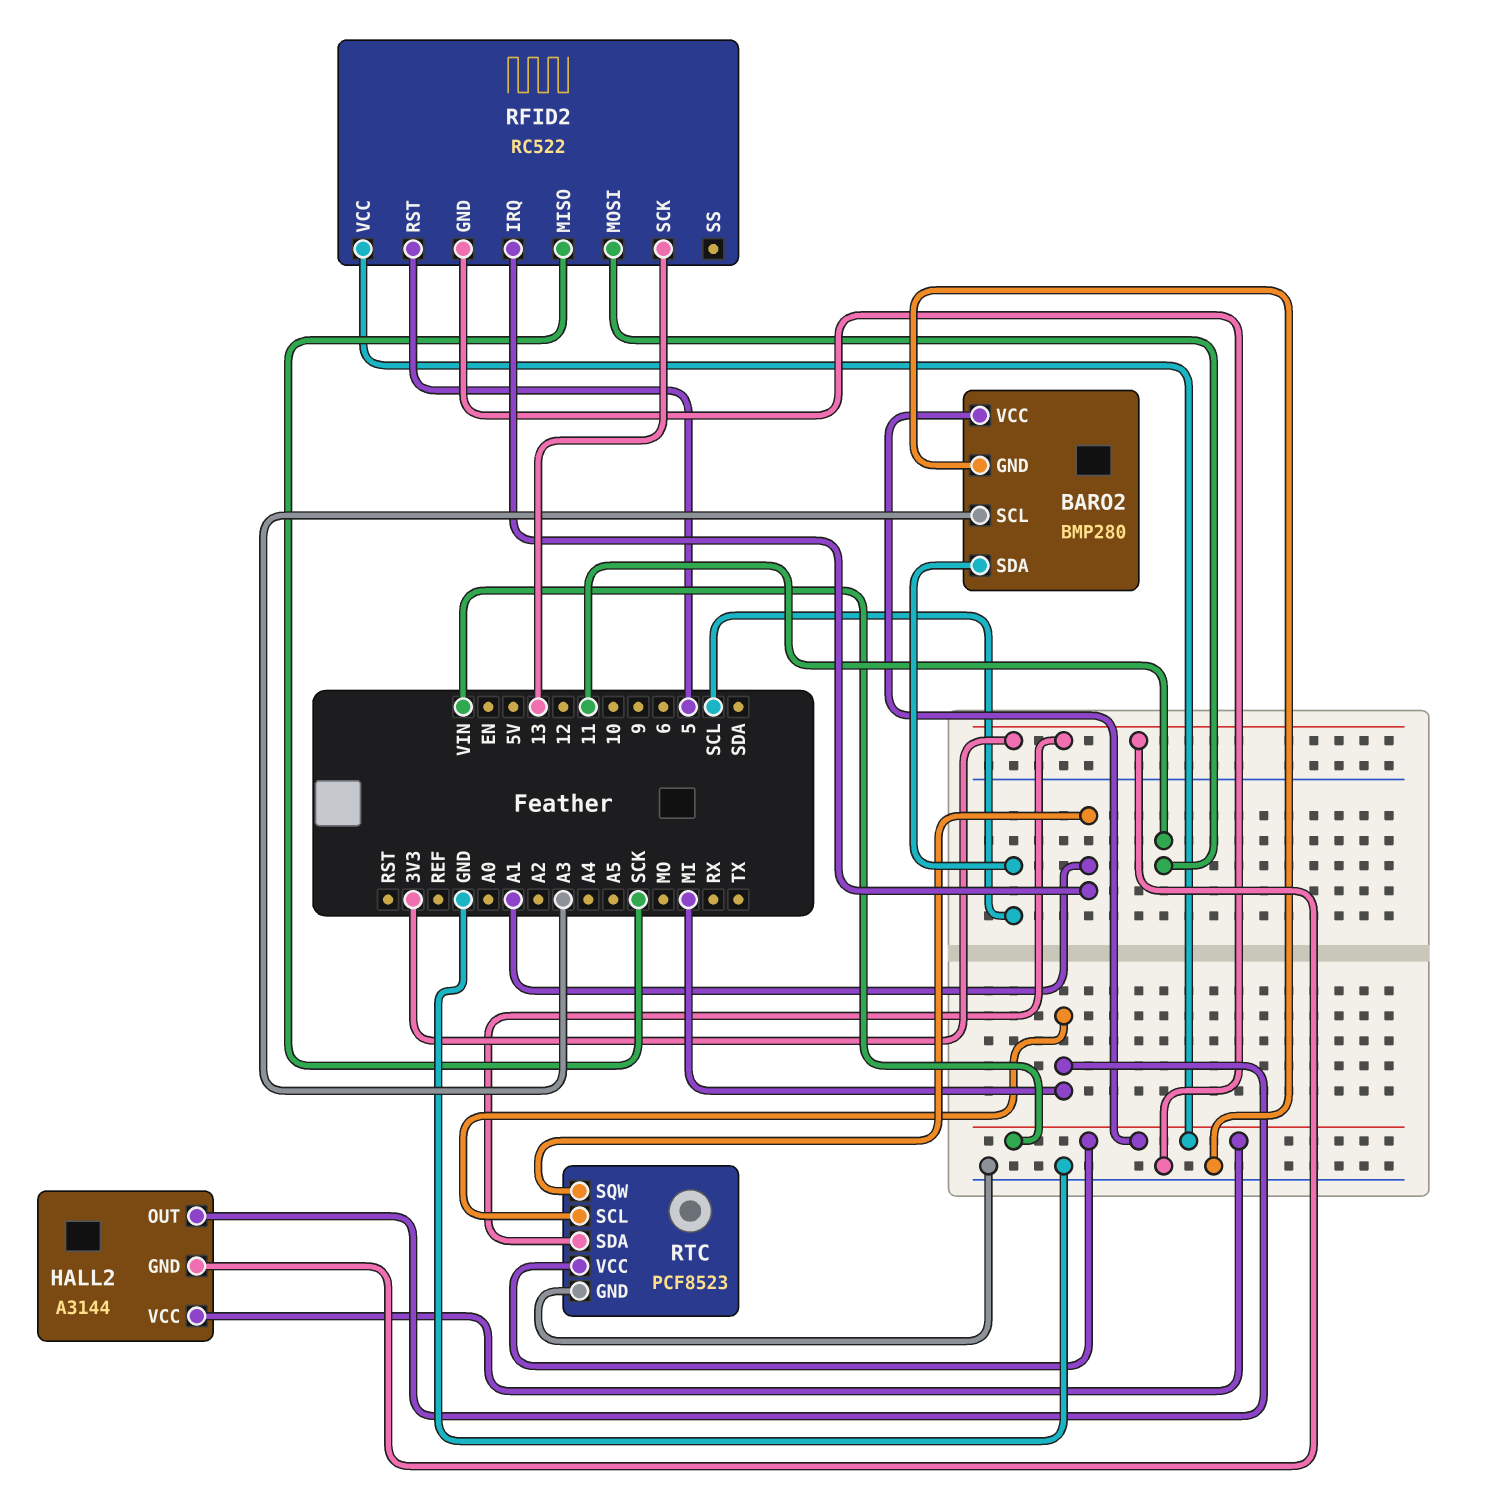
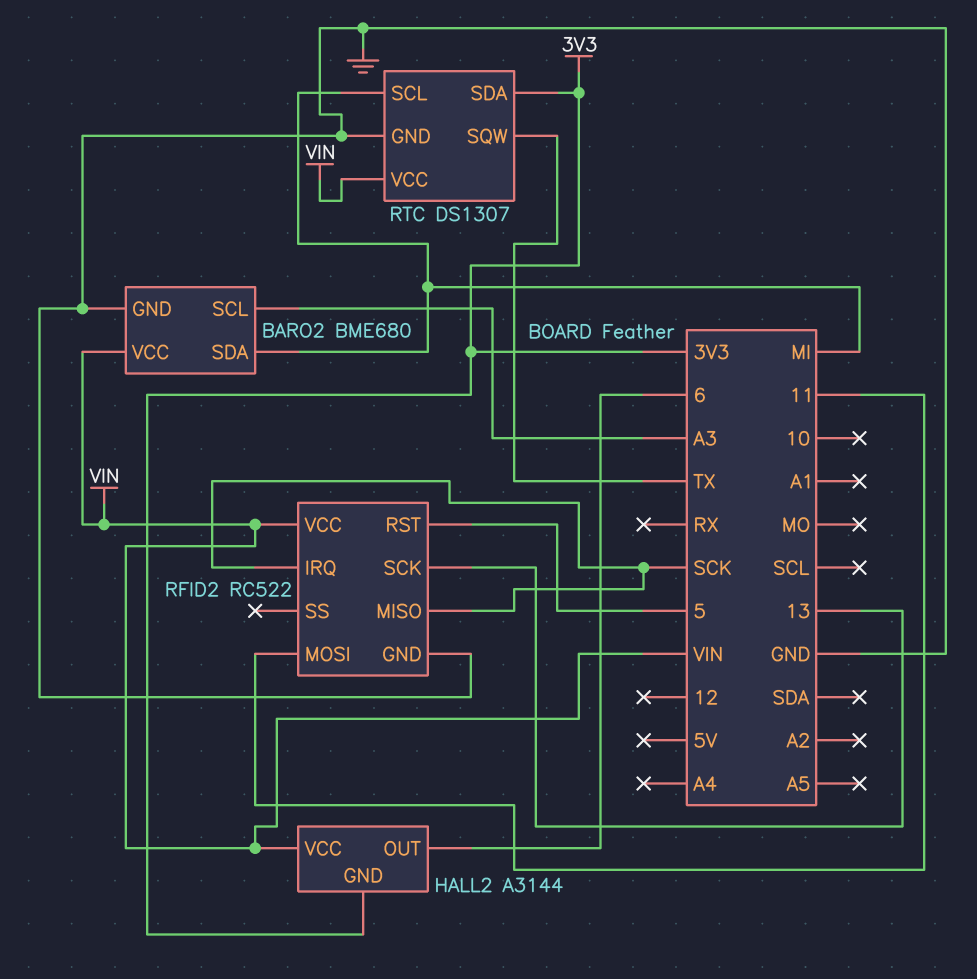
BARO2: BMP280 -> BME680
BARO2 pin SDA: SCL -> MI
HALL2 pin OUT: MI -> 6
RFID2 pin IRQ: A1 -> SCK
RTC: PCF8523 -> DS1307
RTC pin SQW: A1 -> TX

